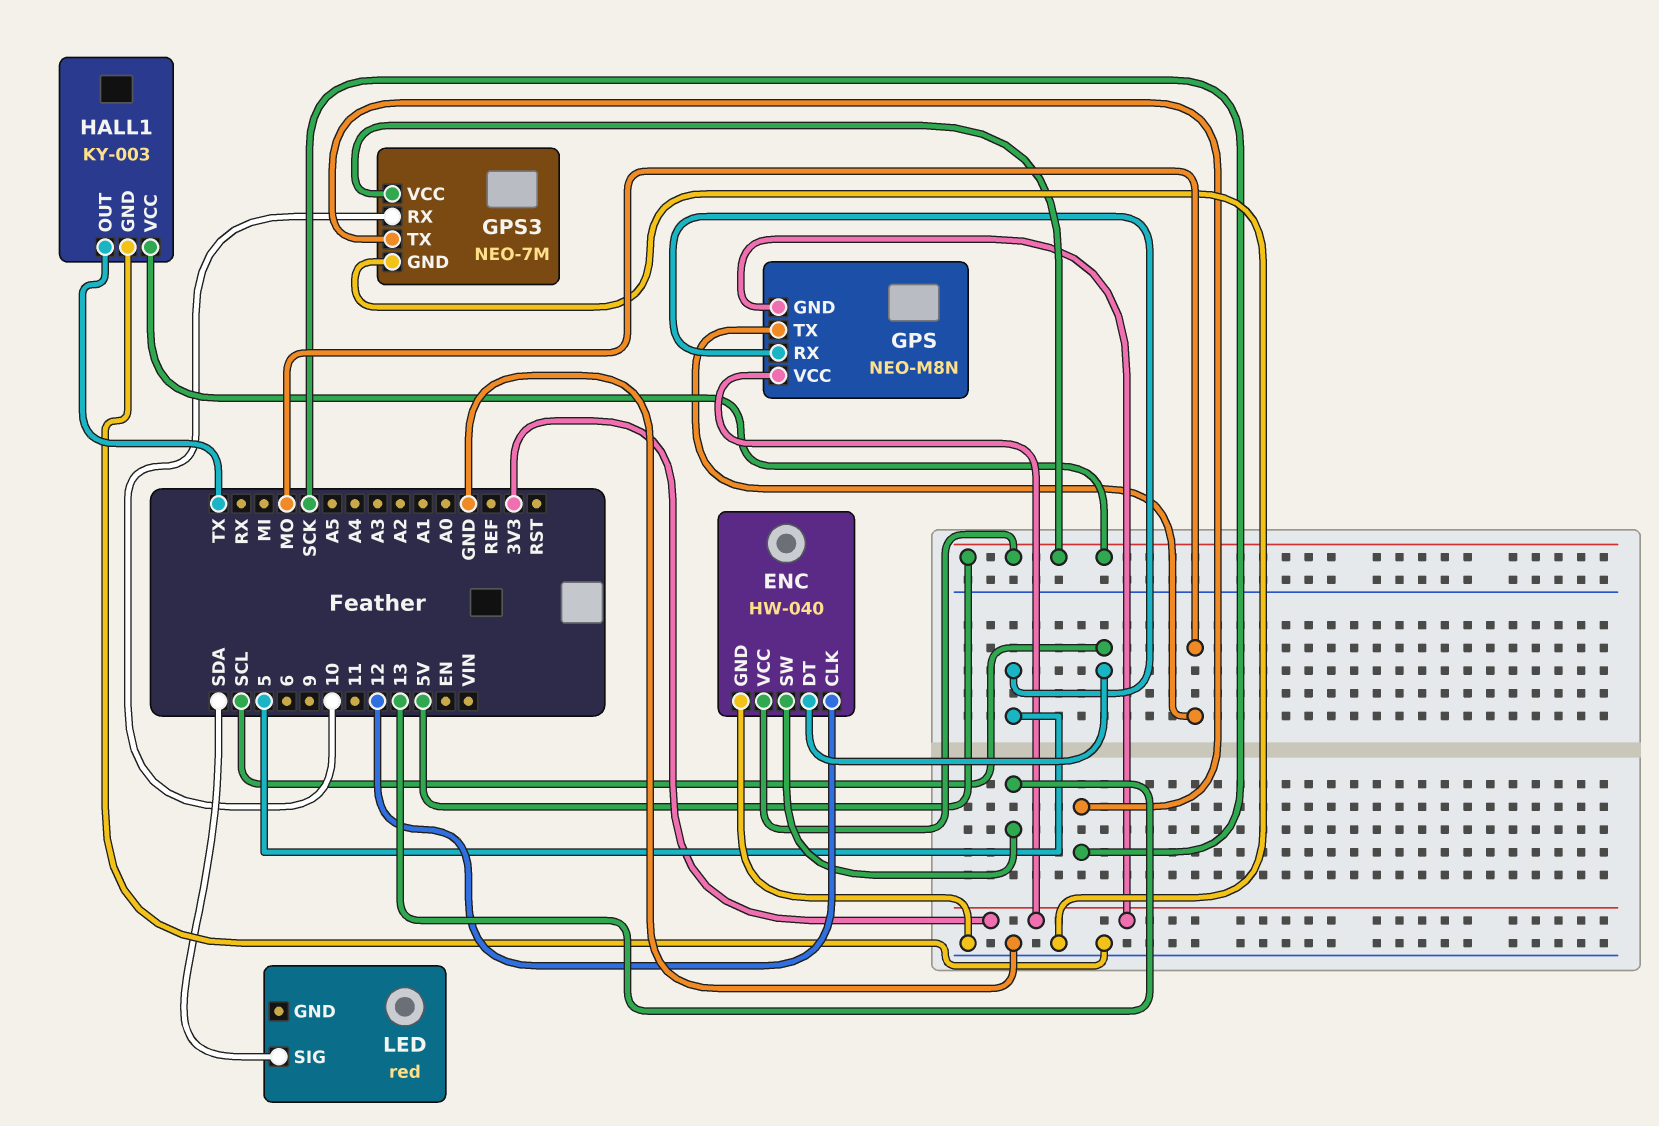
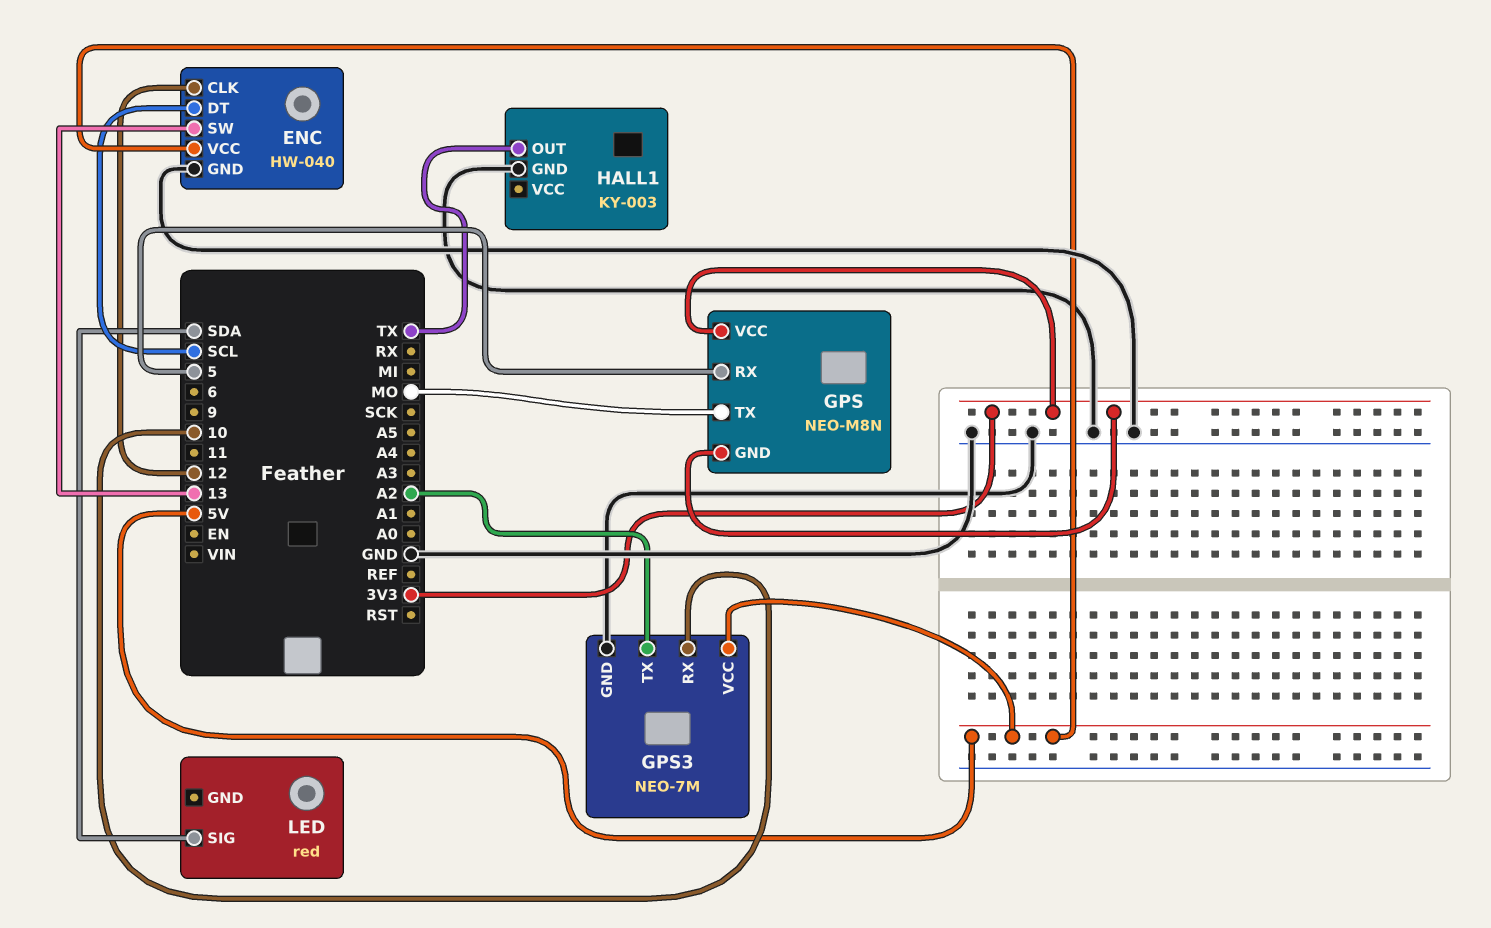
GPS3 pin TX: SCK -> A2
HALL1 pin VCC: 5V -> none

